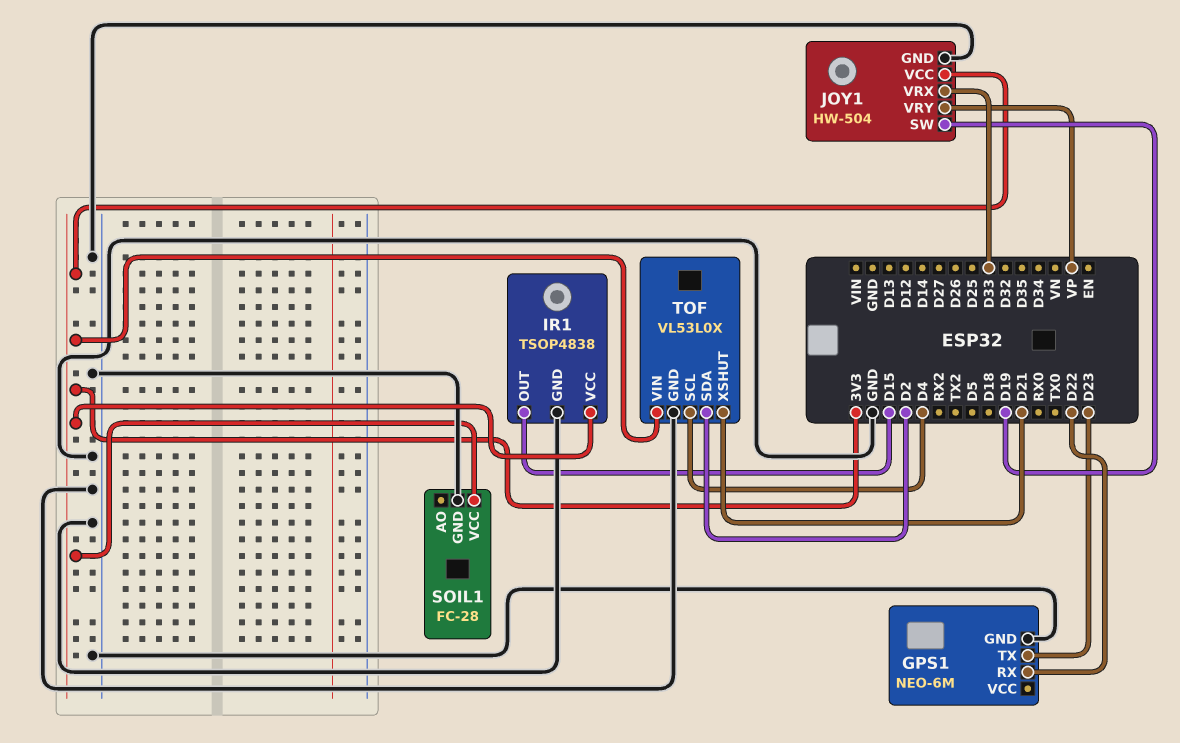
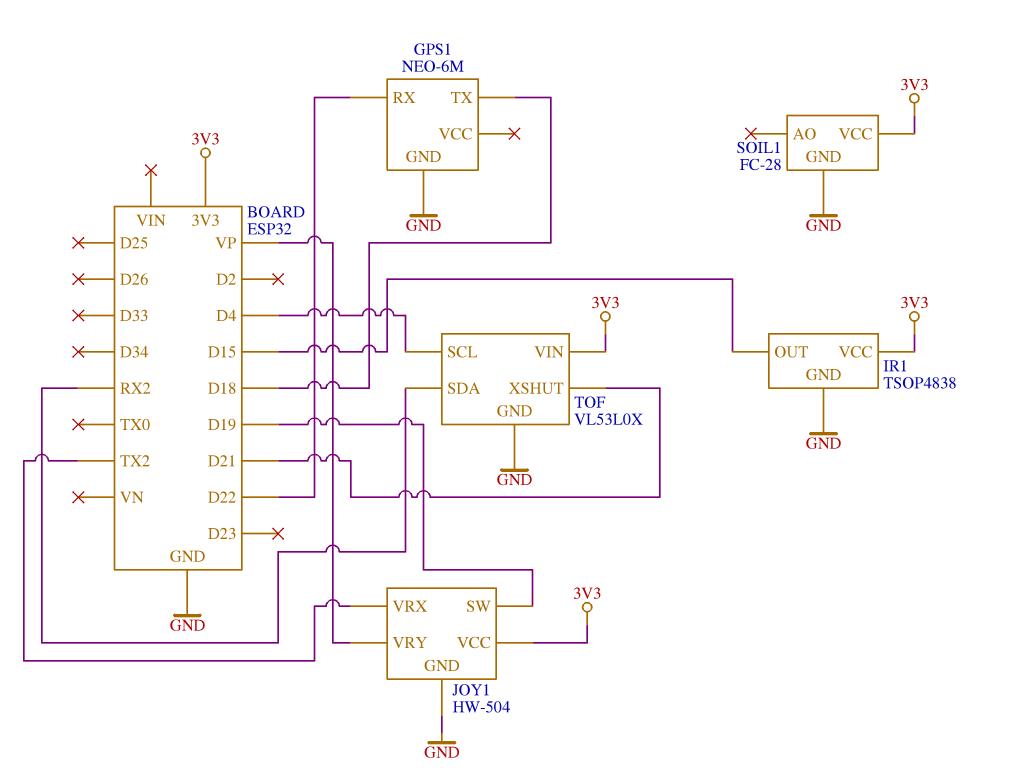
GPS1 pin TX: D23 -> D18
JOY1 pin VRX: D33 -> TX2
TOF pin SDA: D2 -> RX2

